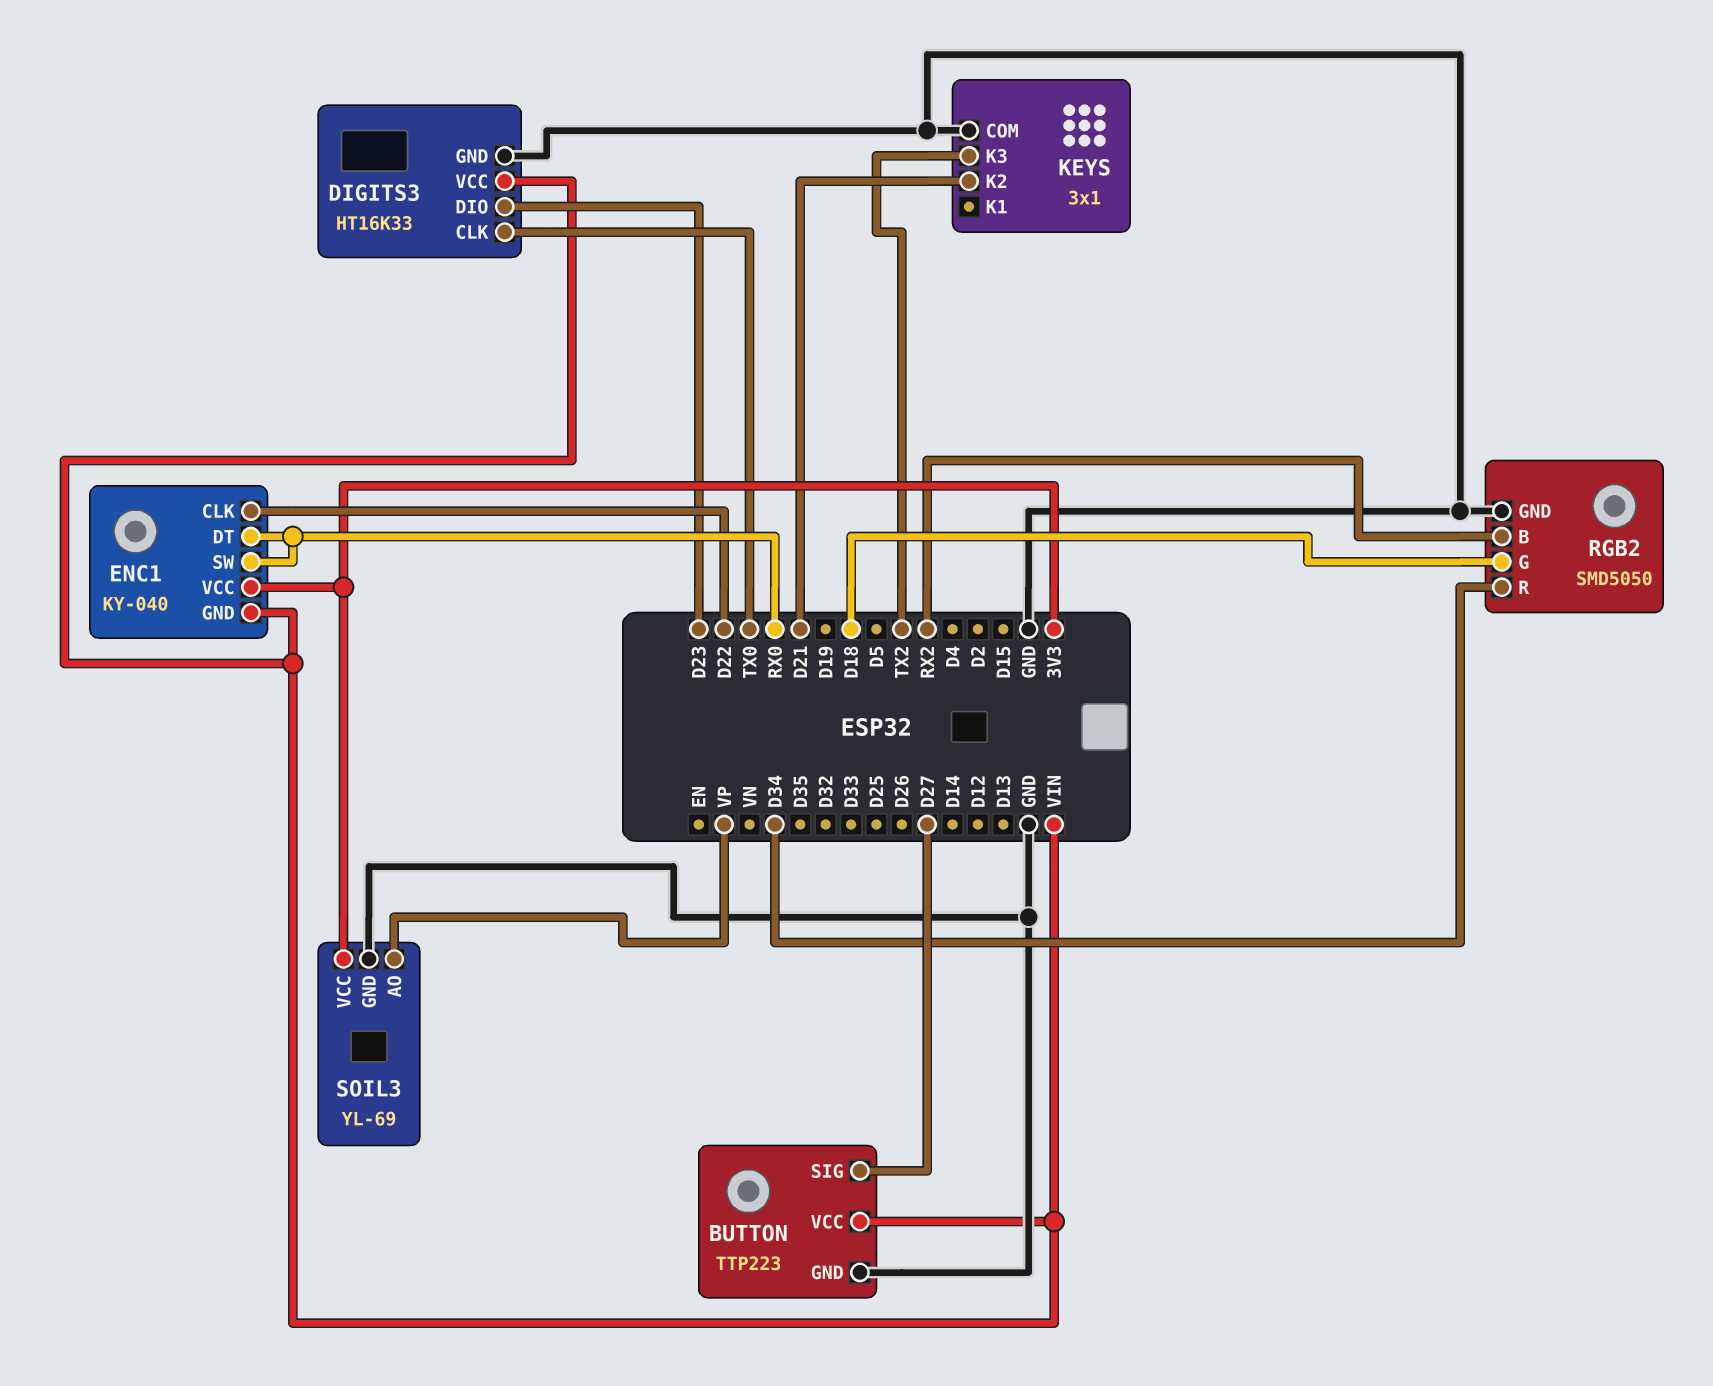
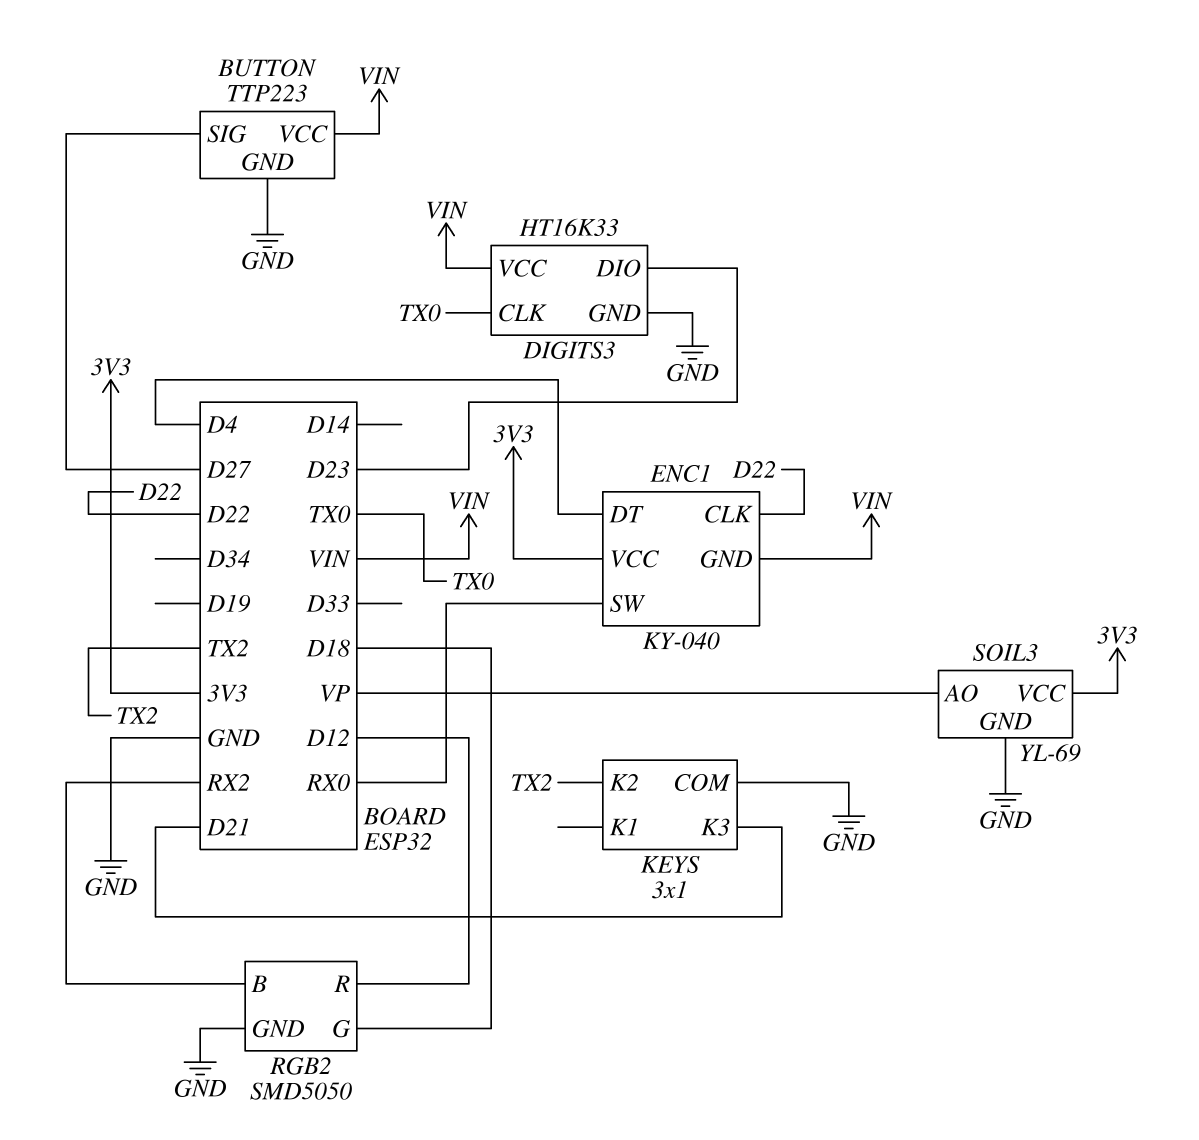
ENC1 pin DT: RX0 -> D4
KEYS pin K2: D21 -> TX2
KEYS pin K3: TX2 -> D21
RGB2 pin R: D34 -> D12

